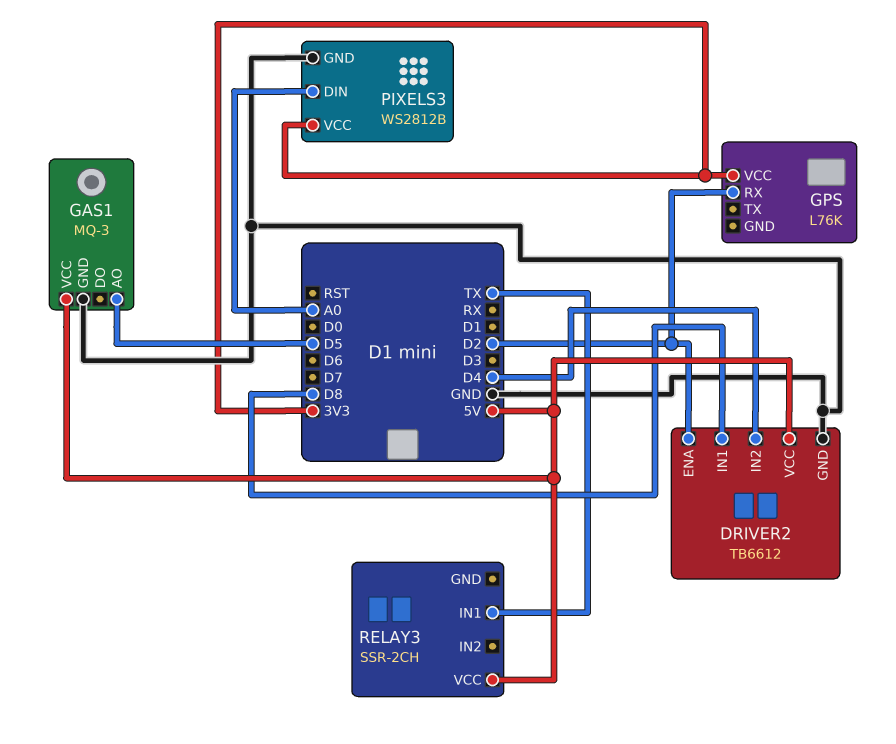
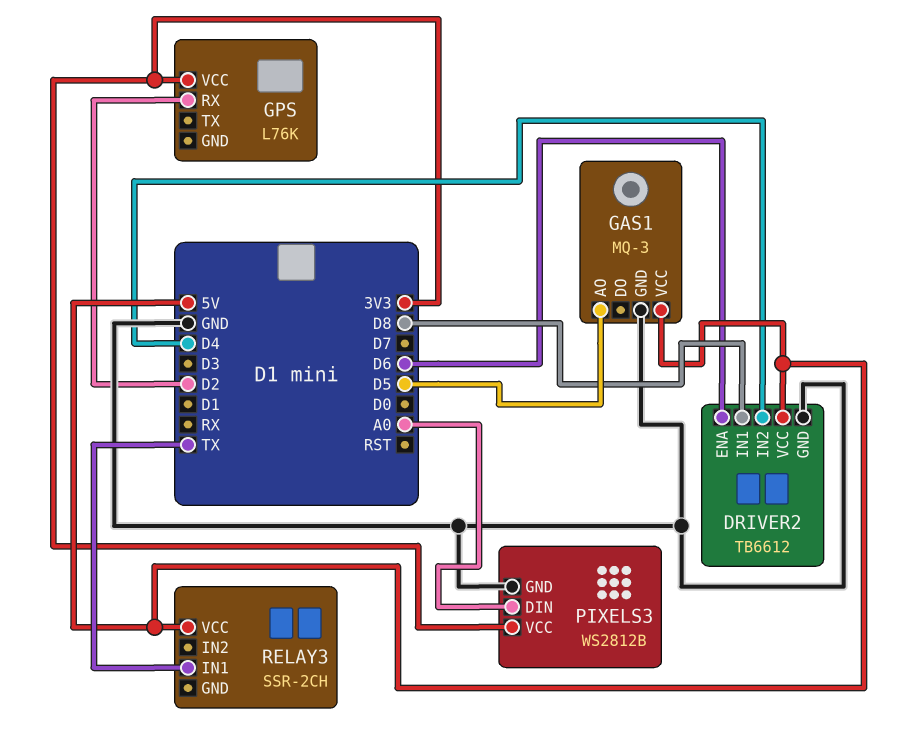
DRIVER2 pin ENA: D2 -> D6

